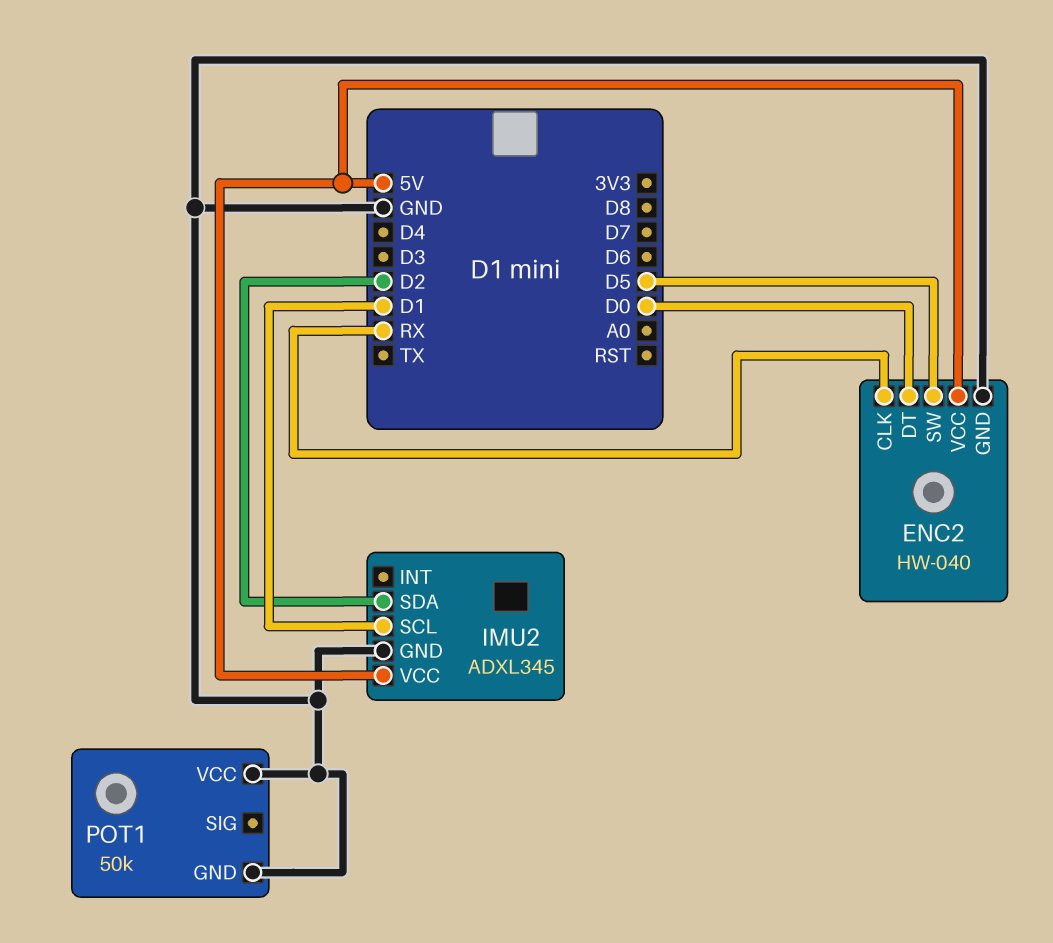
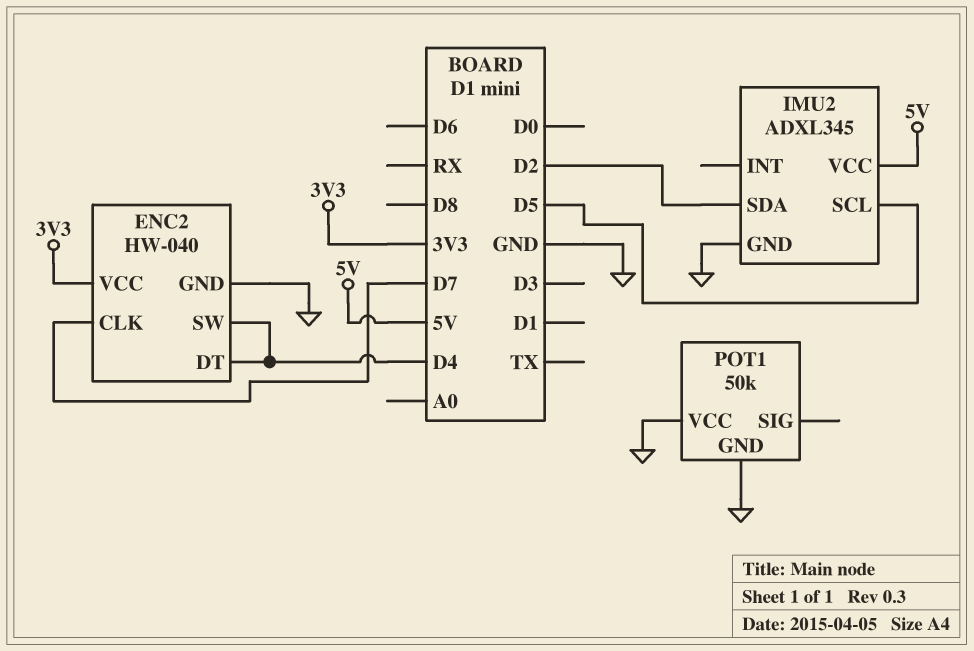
ENC2 pin CLK: RX -> D7
ENC2 pin DT: D0 -> D4
ENC2 pin SW: D5 -> D4
ENC2 pin VCC: 5V -> 3V3
IMU2 pin SCL: D1 -> D5

